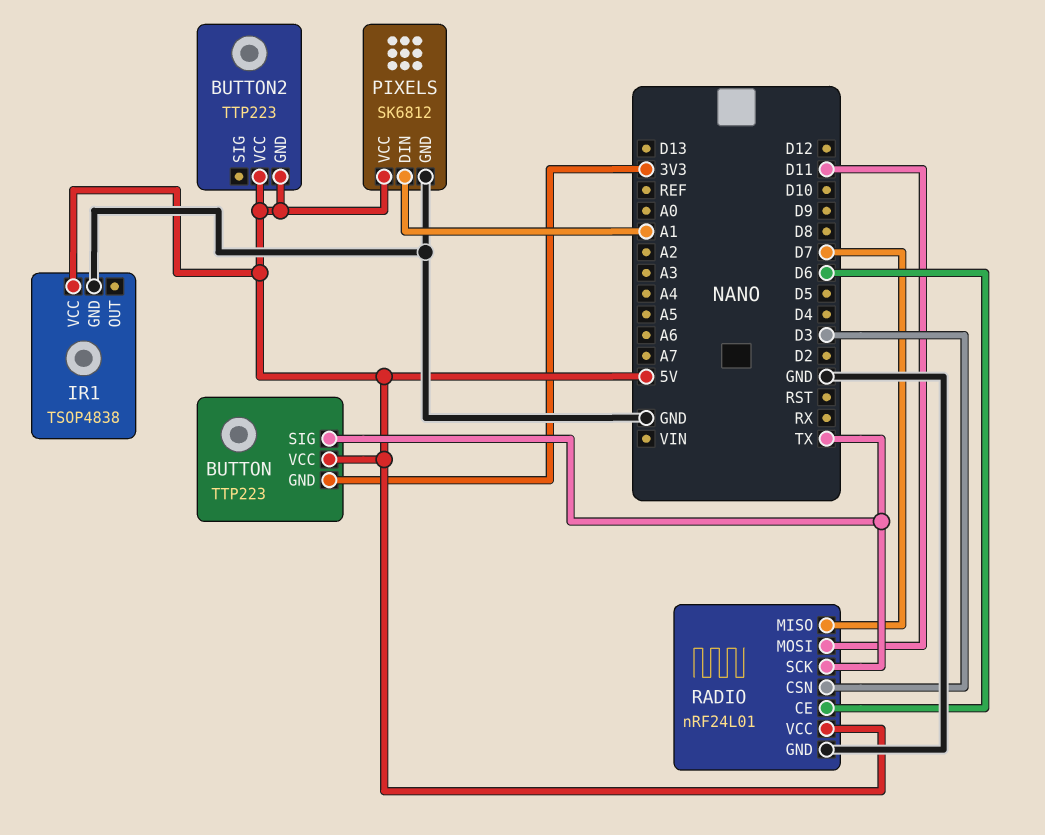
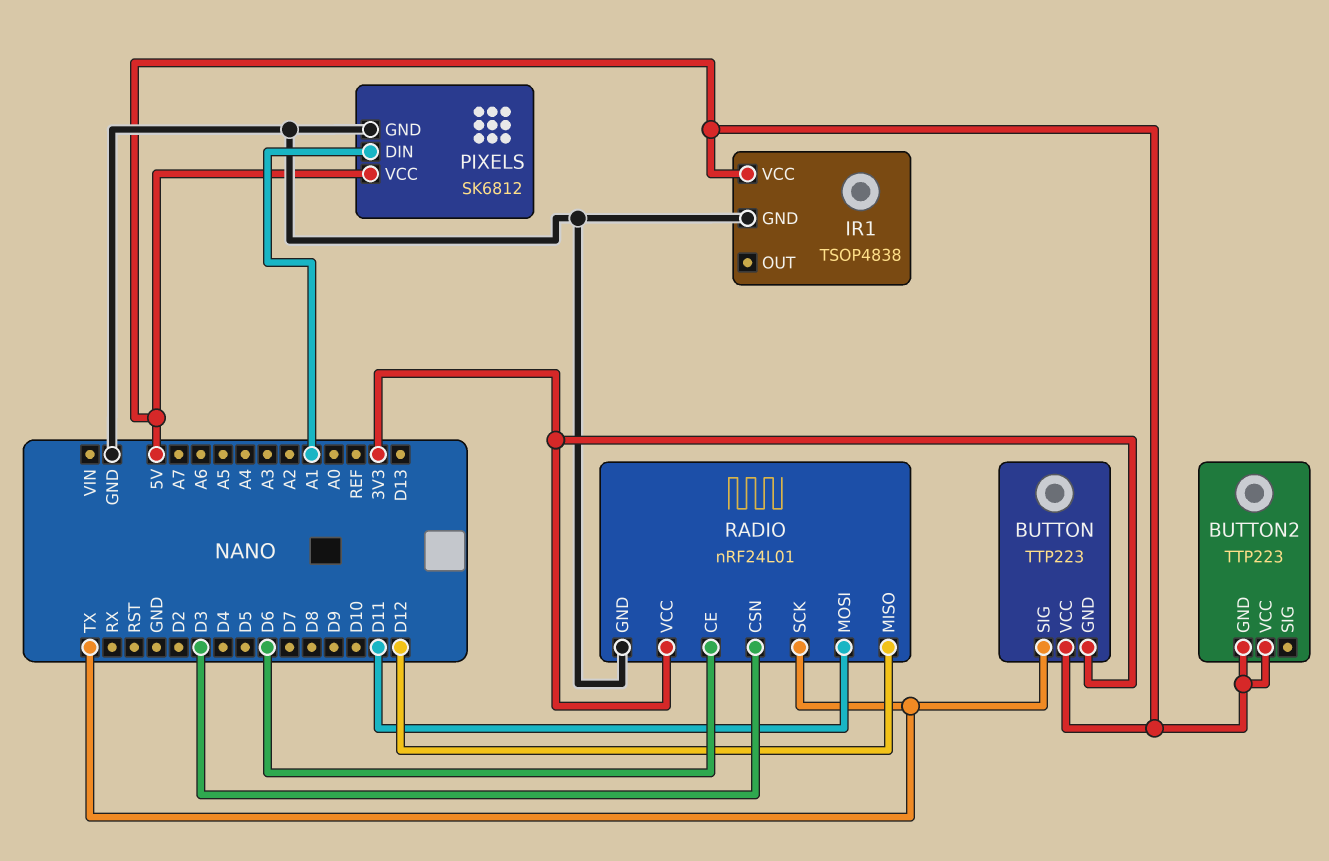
RADIO pin MISO: D7 -> D12
RADIO pin VCC: 5V -> 3V3

